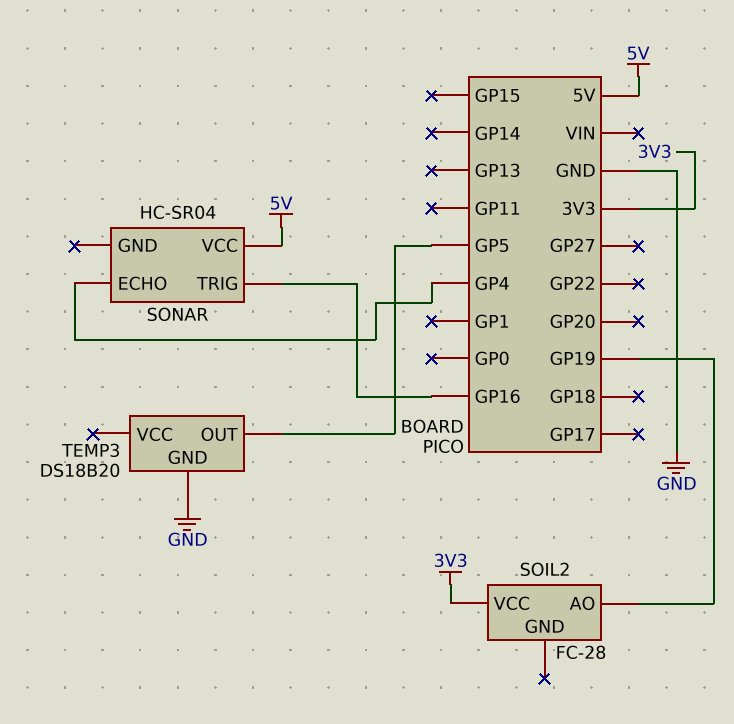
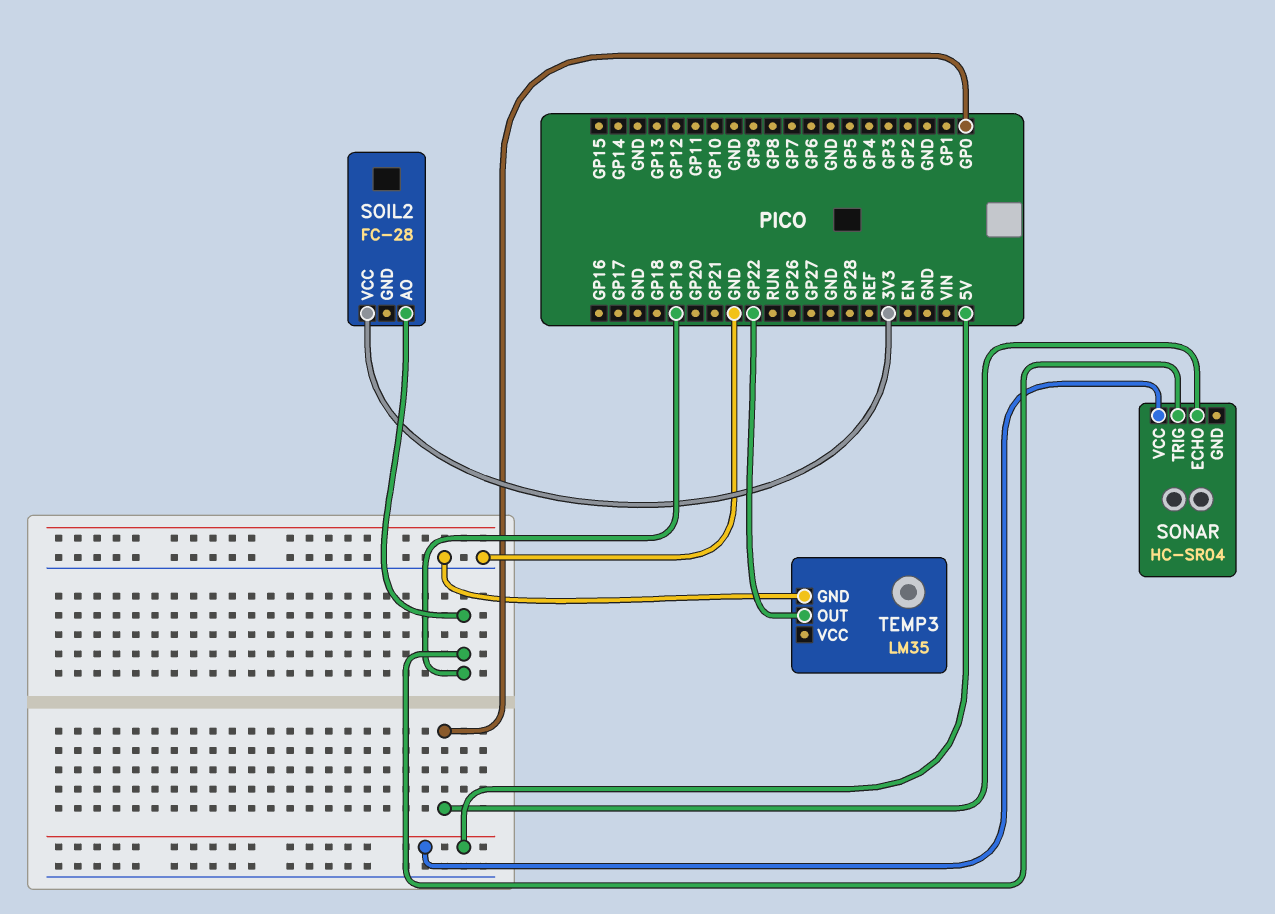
SONAR pin ECHO: GP4 -> GP0
SONAR pin TRIG: GP16 -> GP19
TEMP3: DS18B20 -> LM35
TEMP3 pin OUT: GP5 -> GP22

